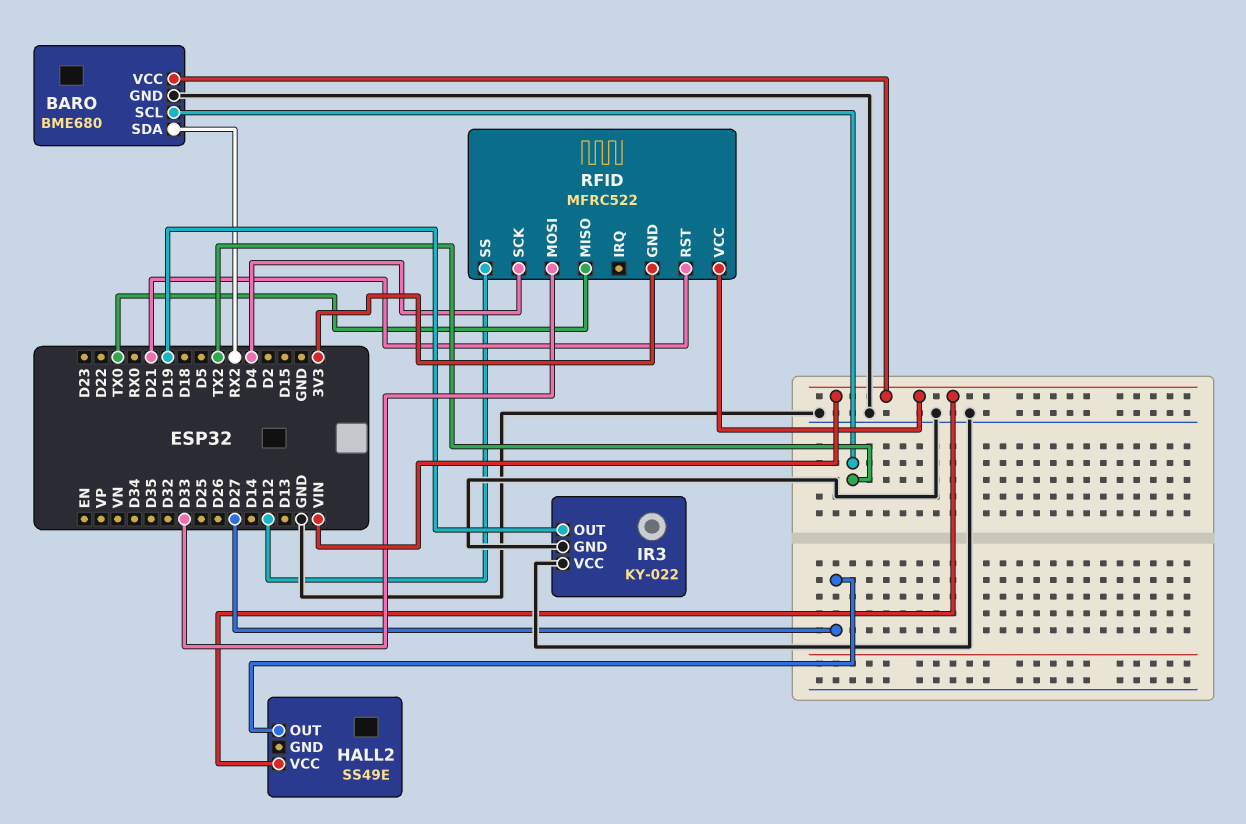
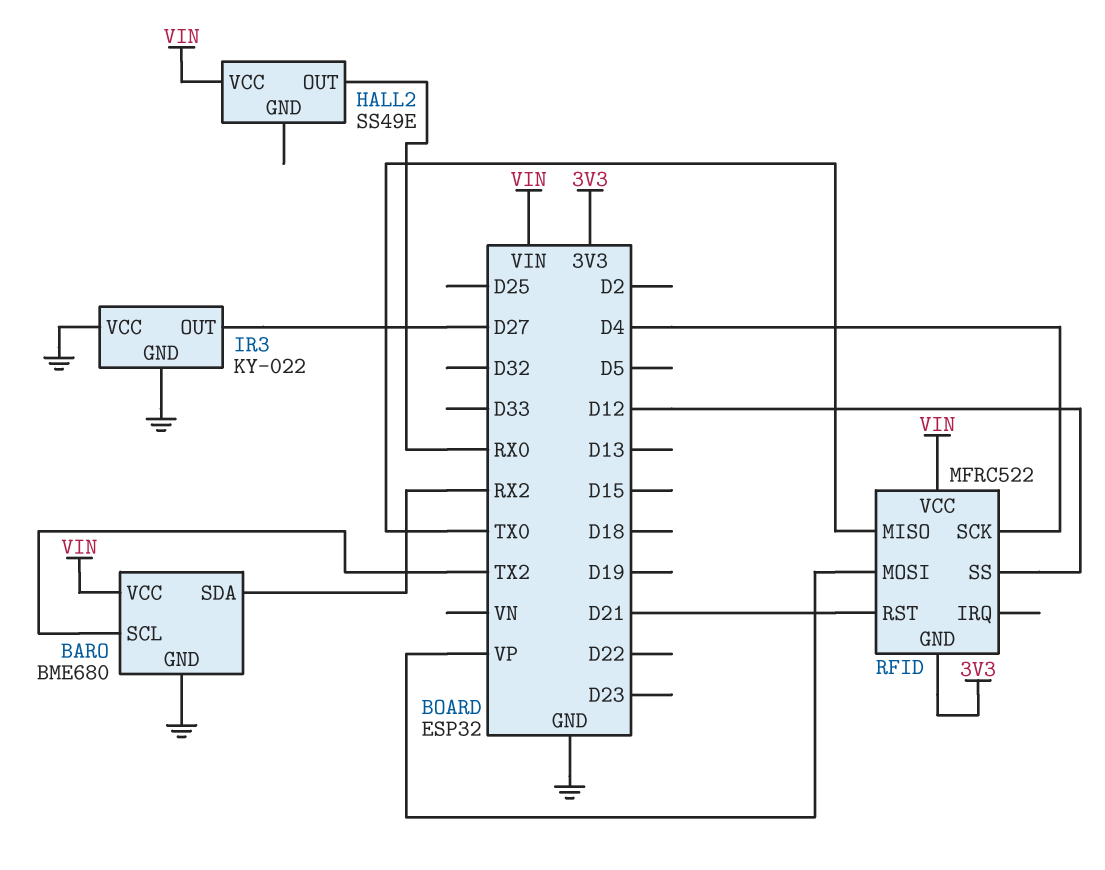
HALL2 pin OUT: D27 -> RX0
IR3 pin OUT: D19 -> D27
RFID pin MOSI: D33 -> VP

